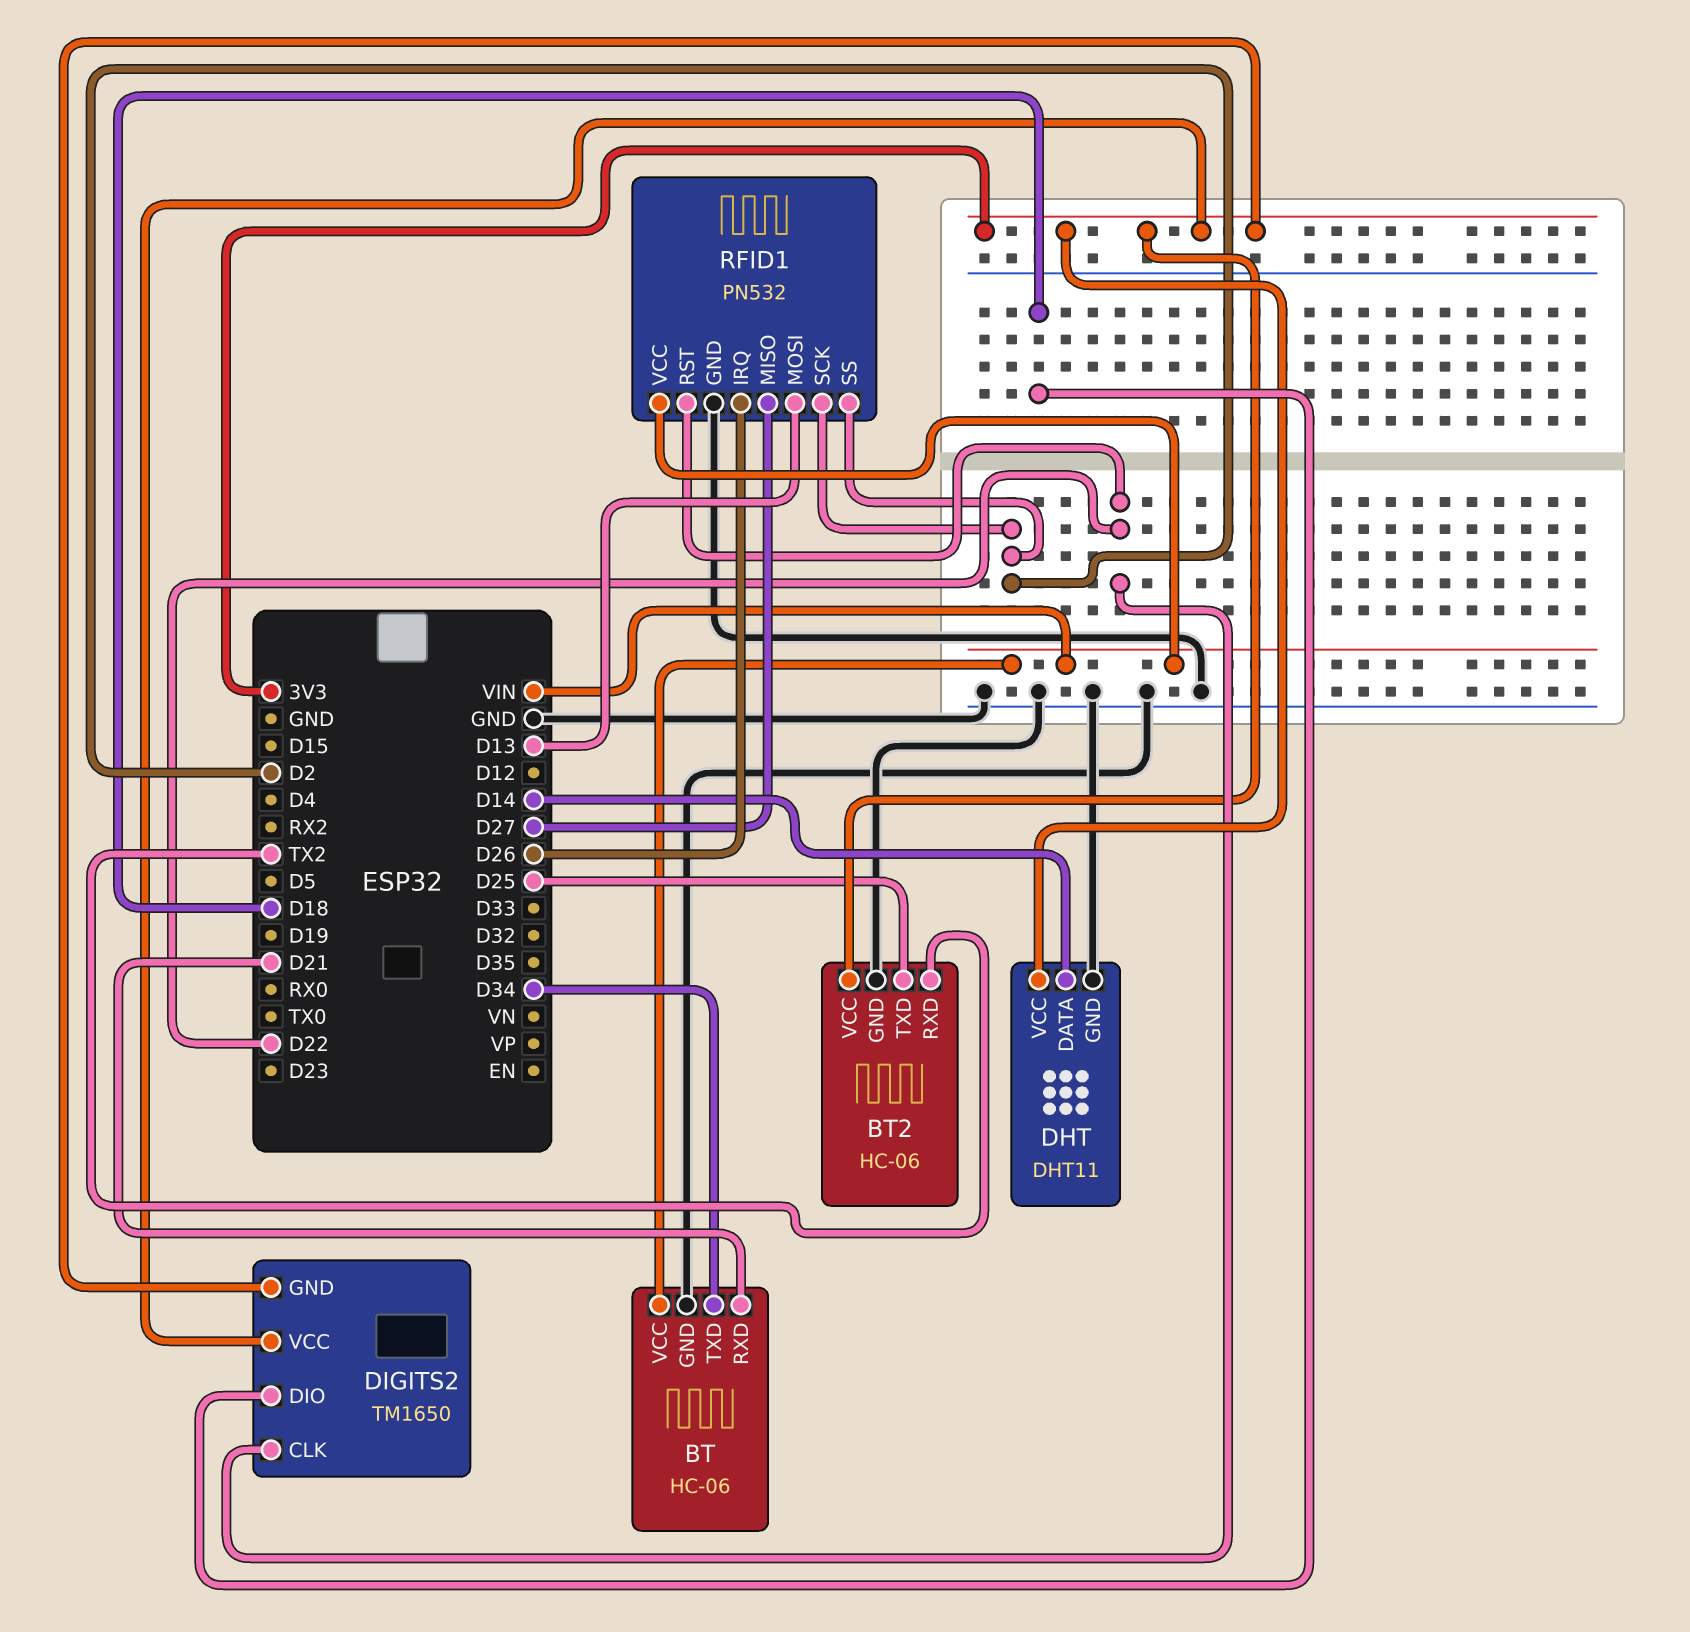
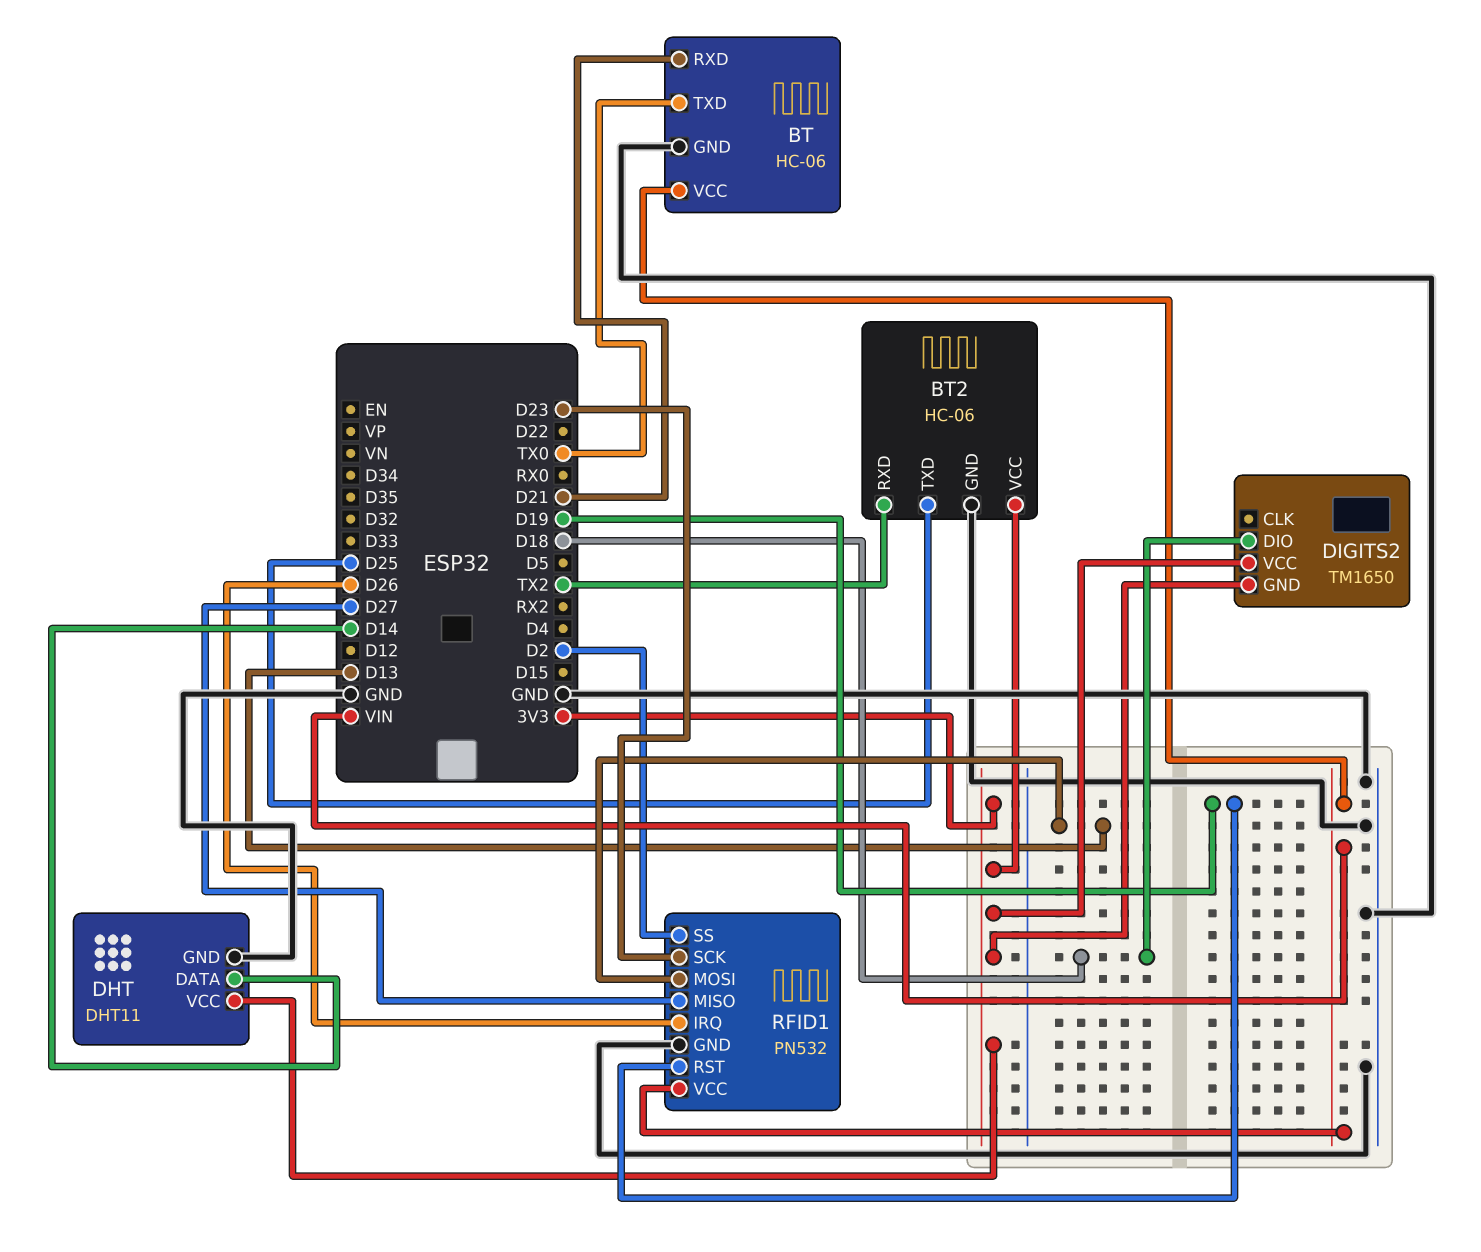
BT pin TXD: D34 -> TX0
DIGITS2 pin CLK: D22 -> none
RFID1 pin RST: D22 -> D19
RFID1 pin SCK: D2 -> D23

